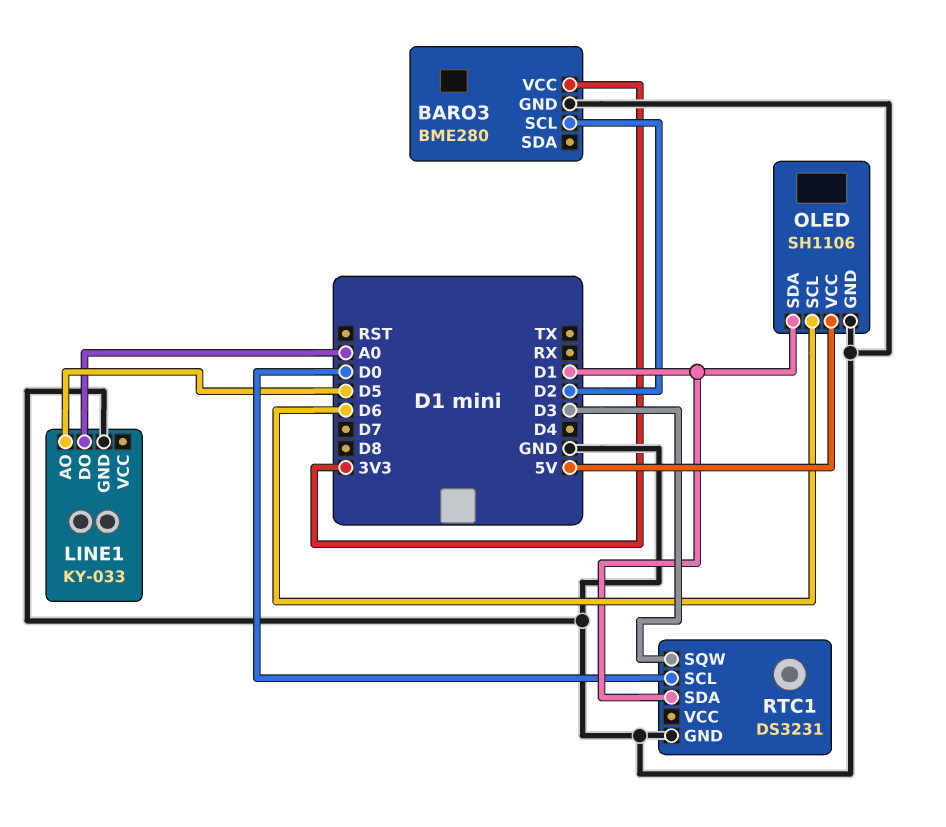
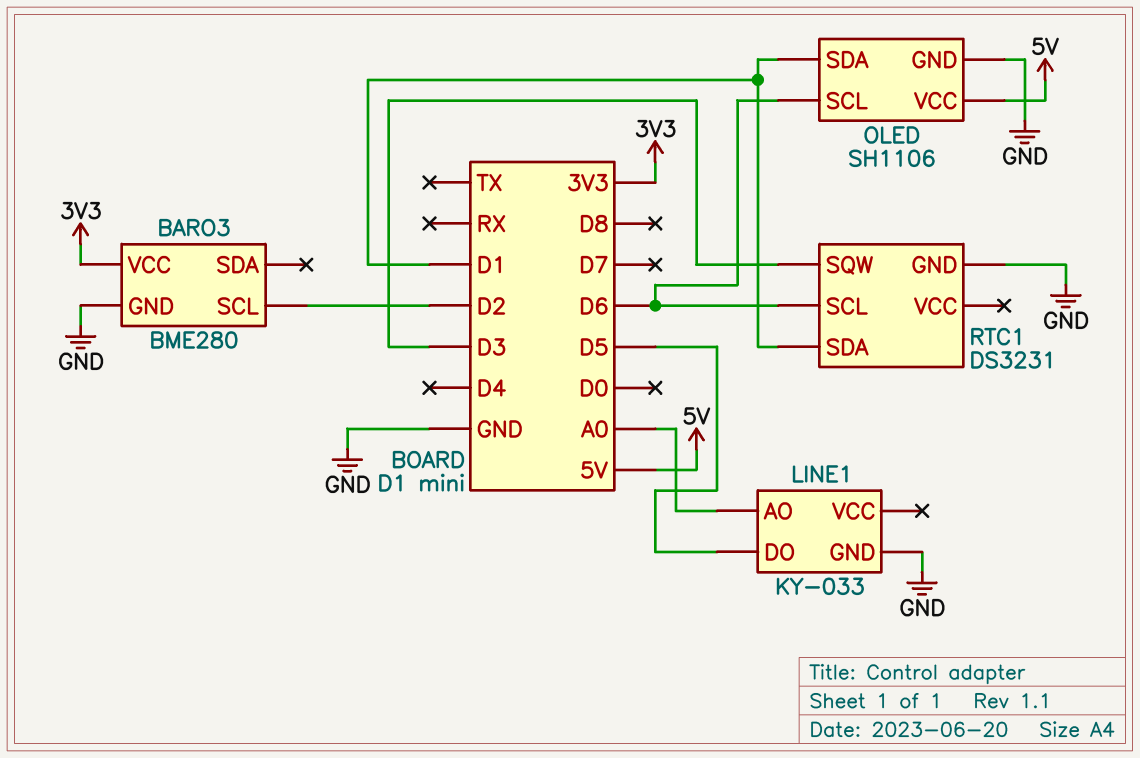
LINE1 pin AO: D5 -> A0
LINE1 pin DO: A0 -> D5
RTC1 pin SCL: D0 -> D6

